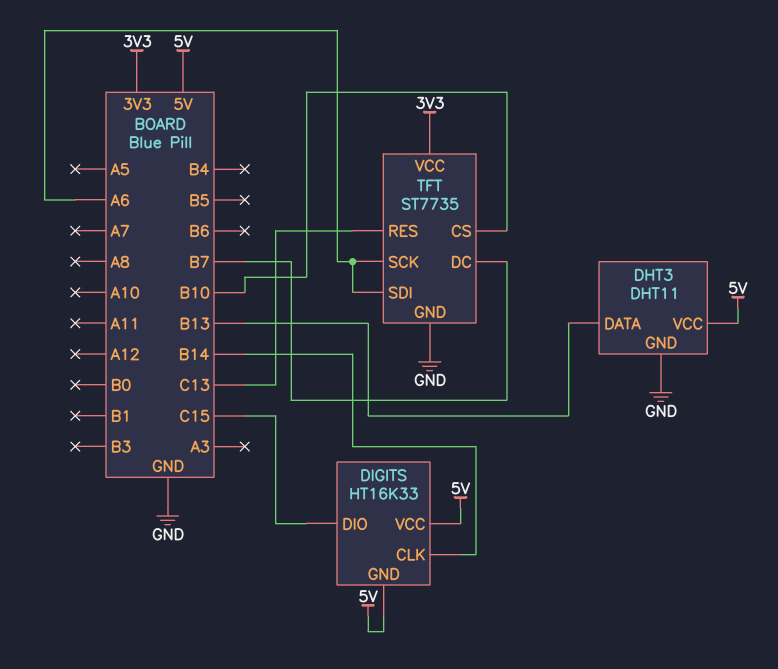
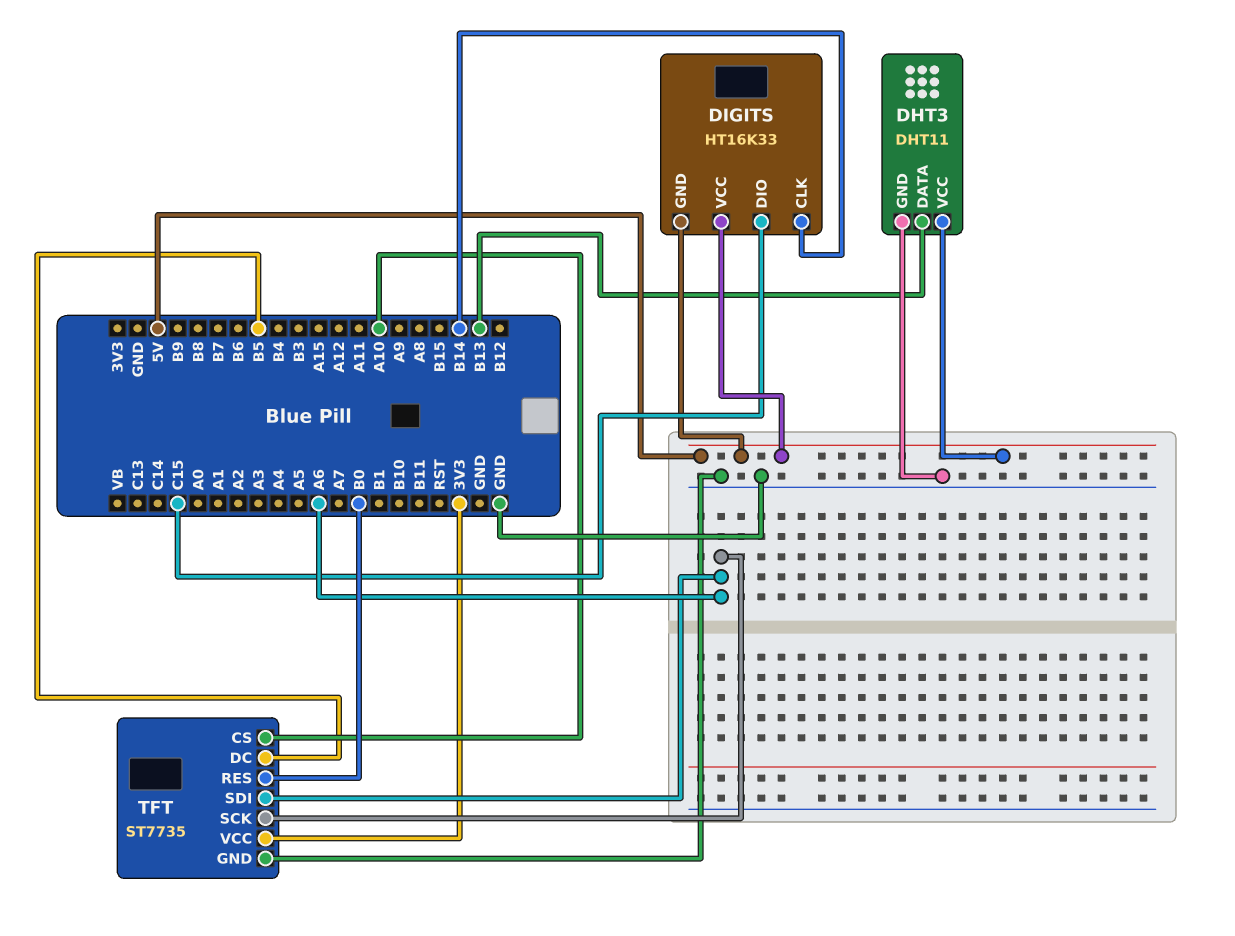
TFT pin CS: B10 -> A10
TFT pin DC: B7 -> B5
TFT pin RES: C13 -> B0

